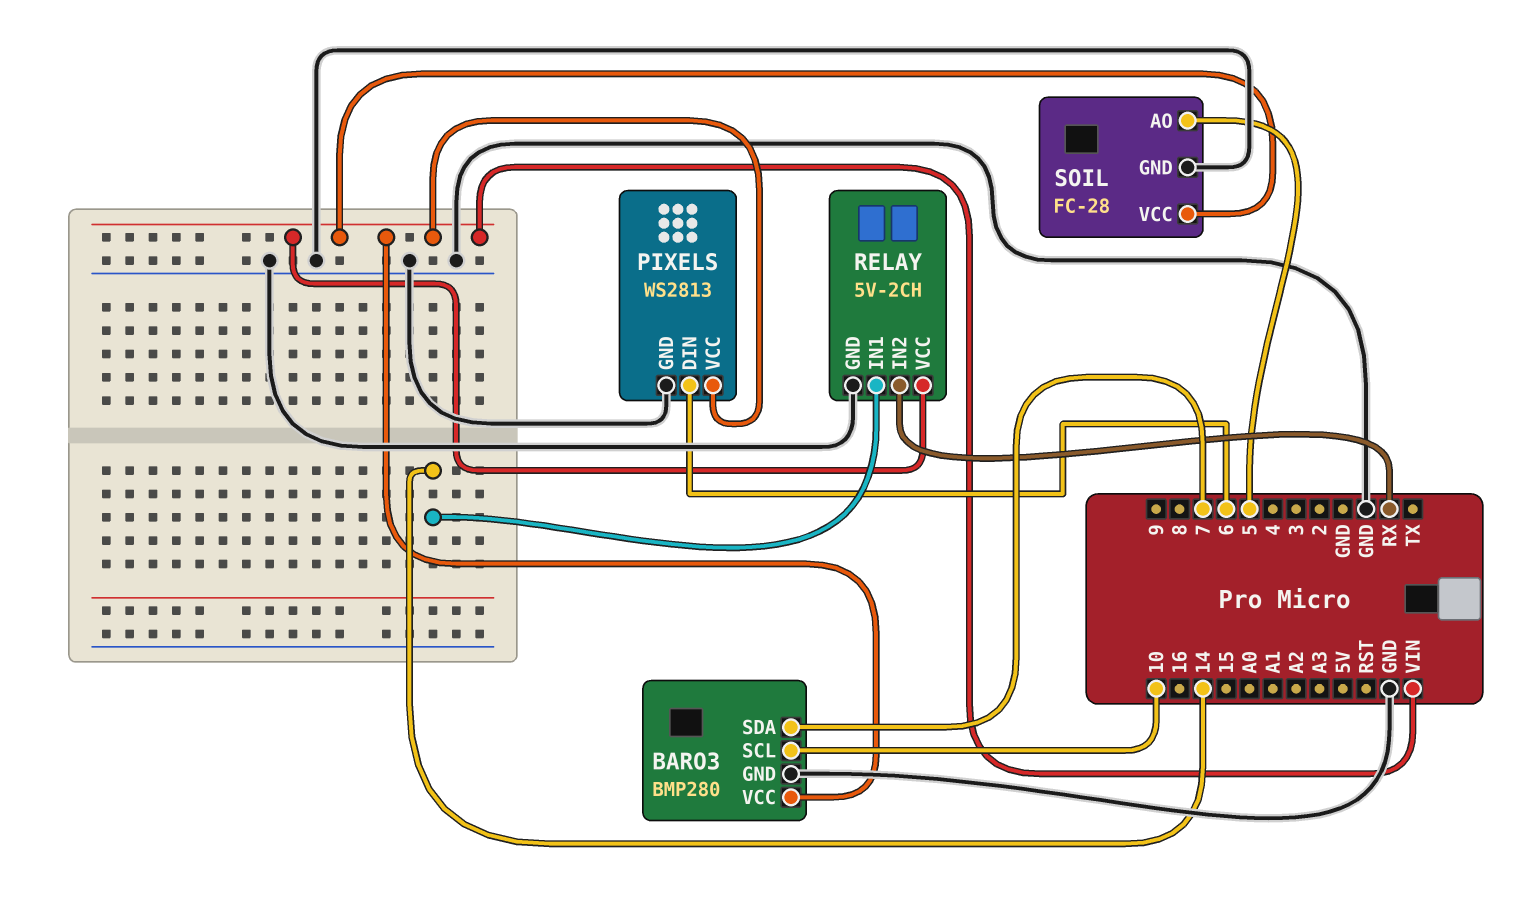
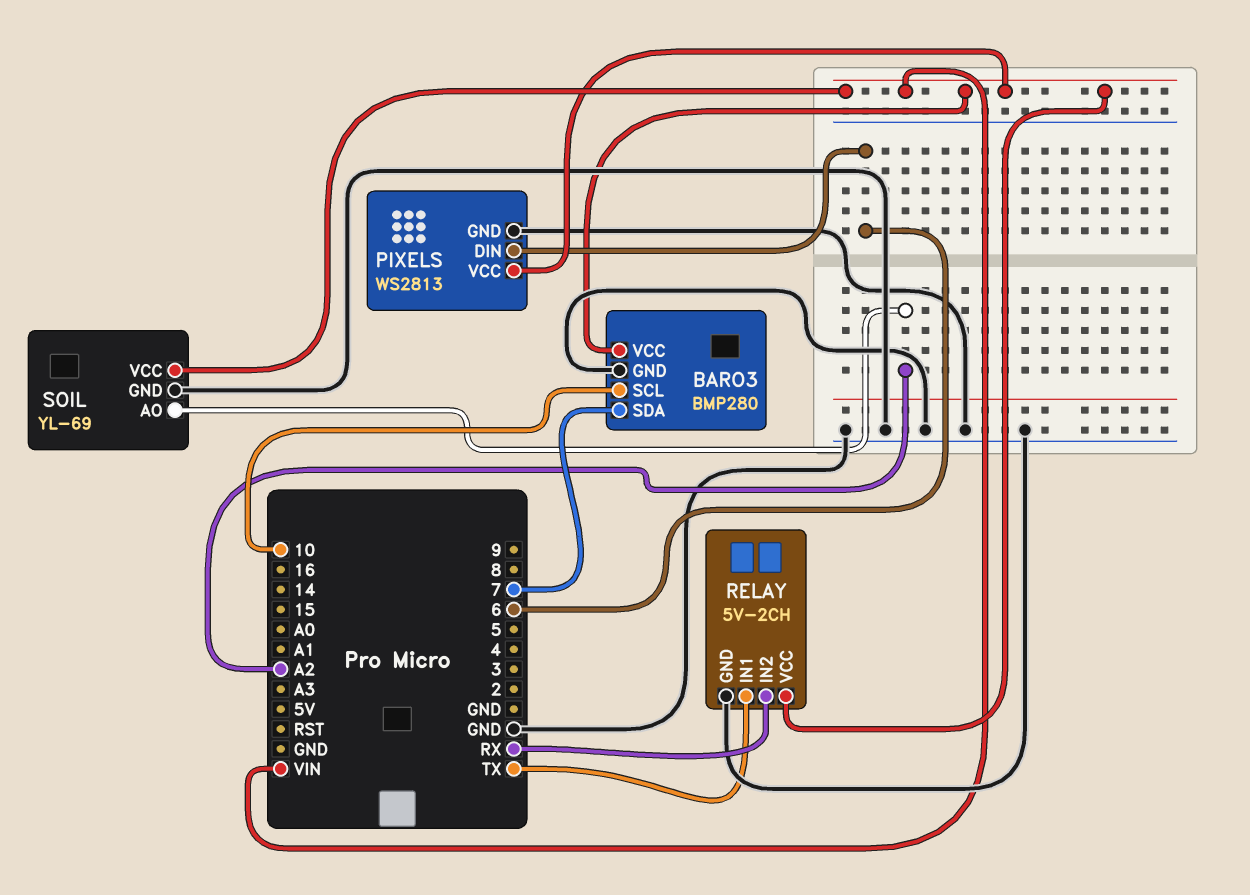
RELAY pin IN1: 14 -> TX
SOIL: FC-28 -> YL-69
SOIL pin AO: 5 -> A2

